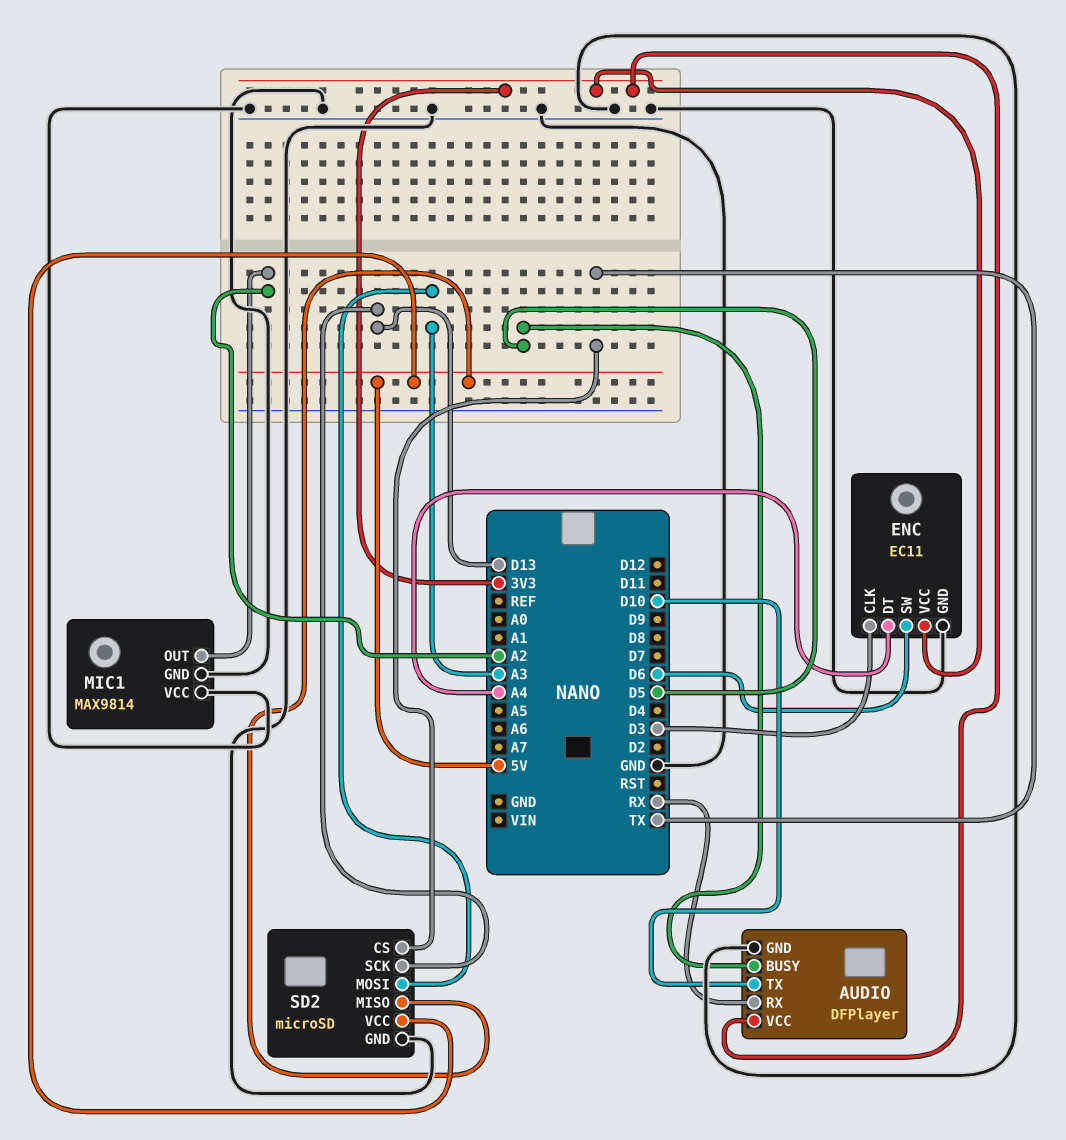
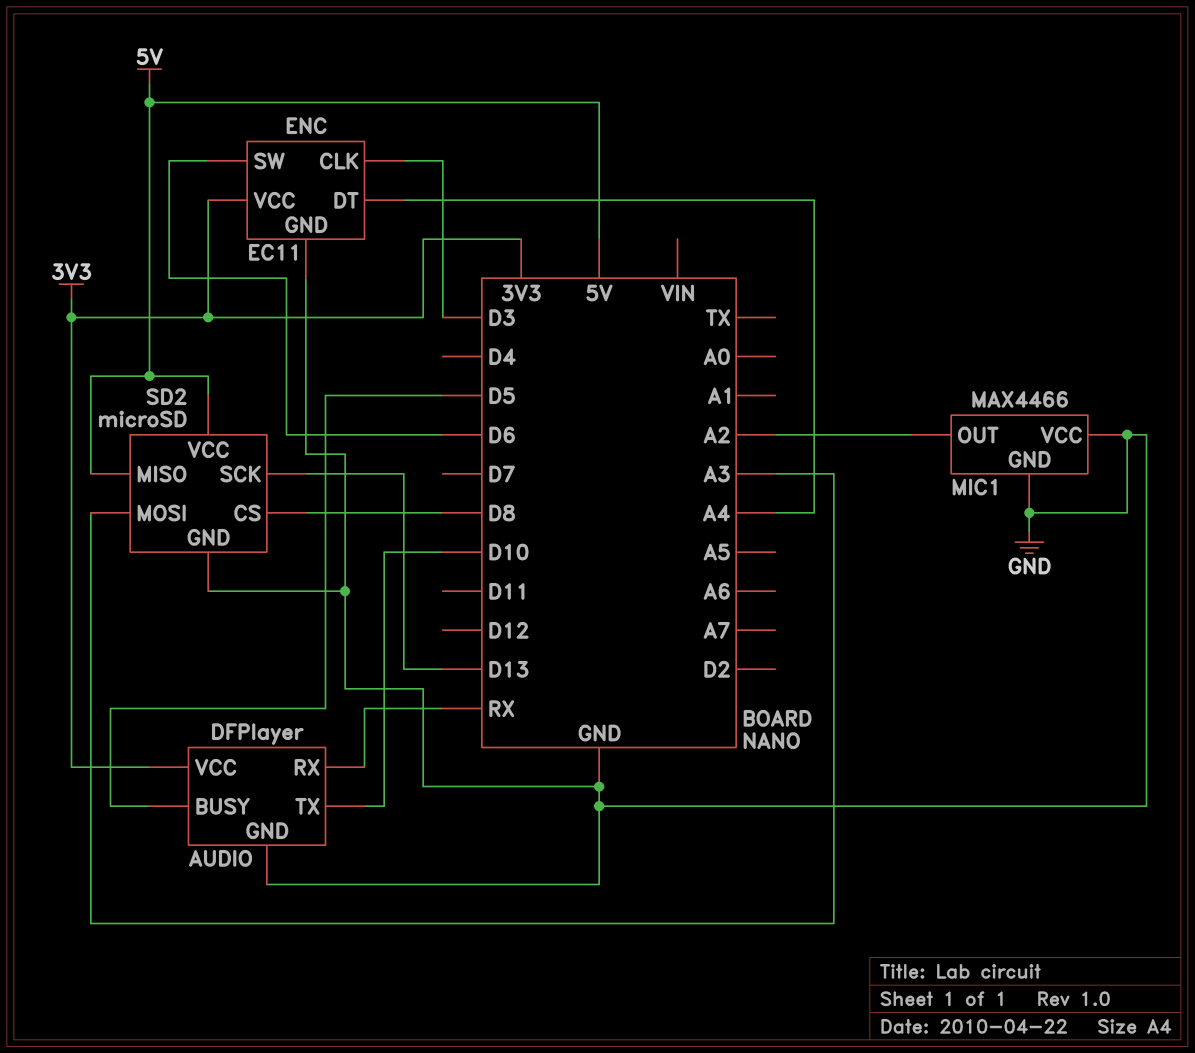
MIC1: MAX9814 -> MAX4466
SD2 pin CS: TX -> D8

